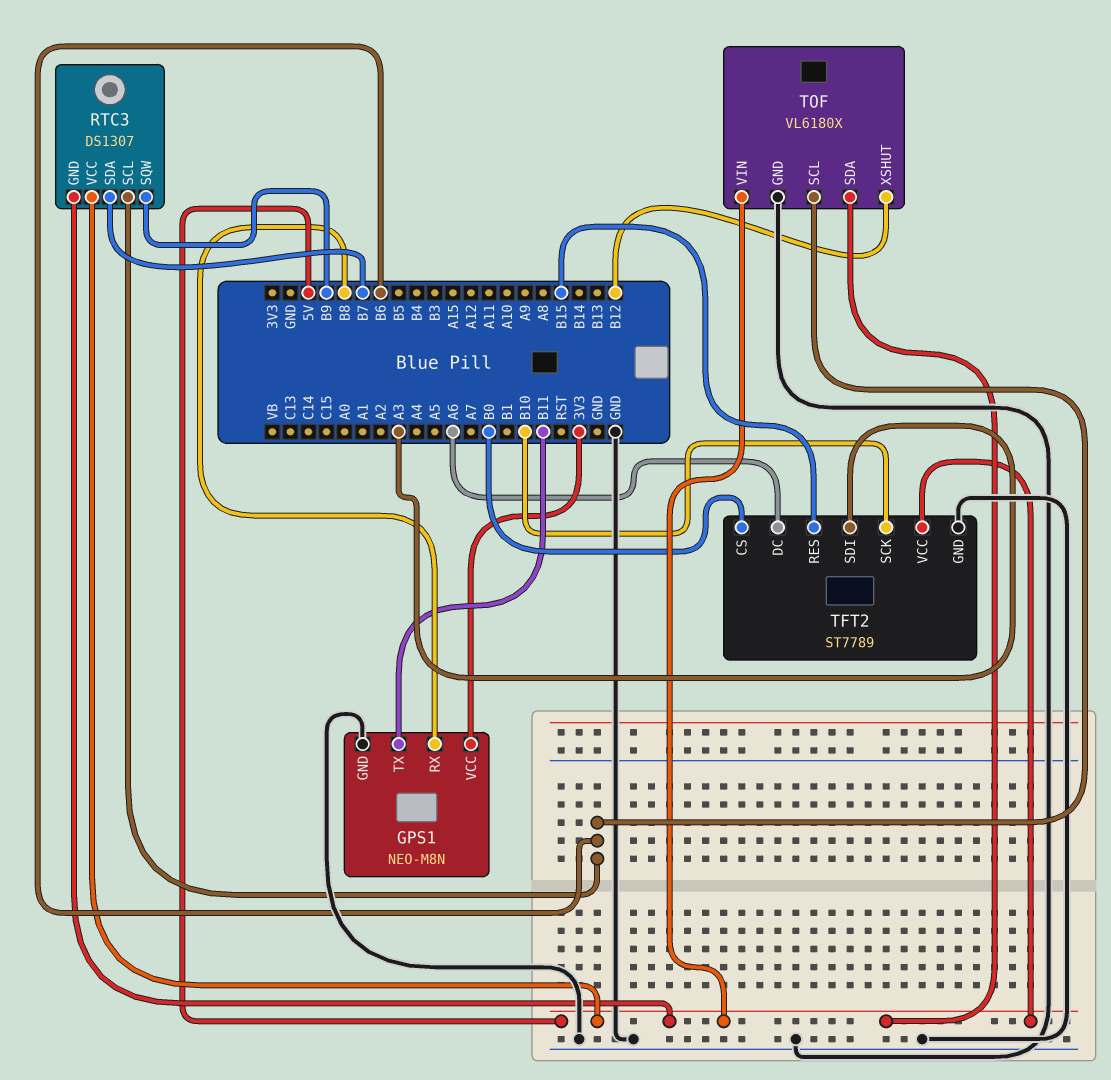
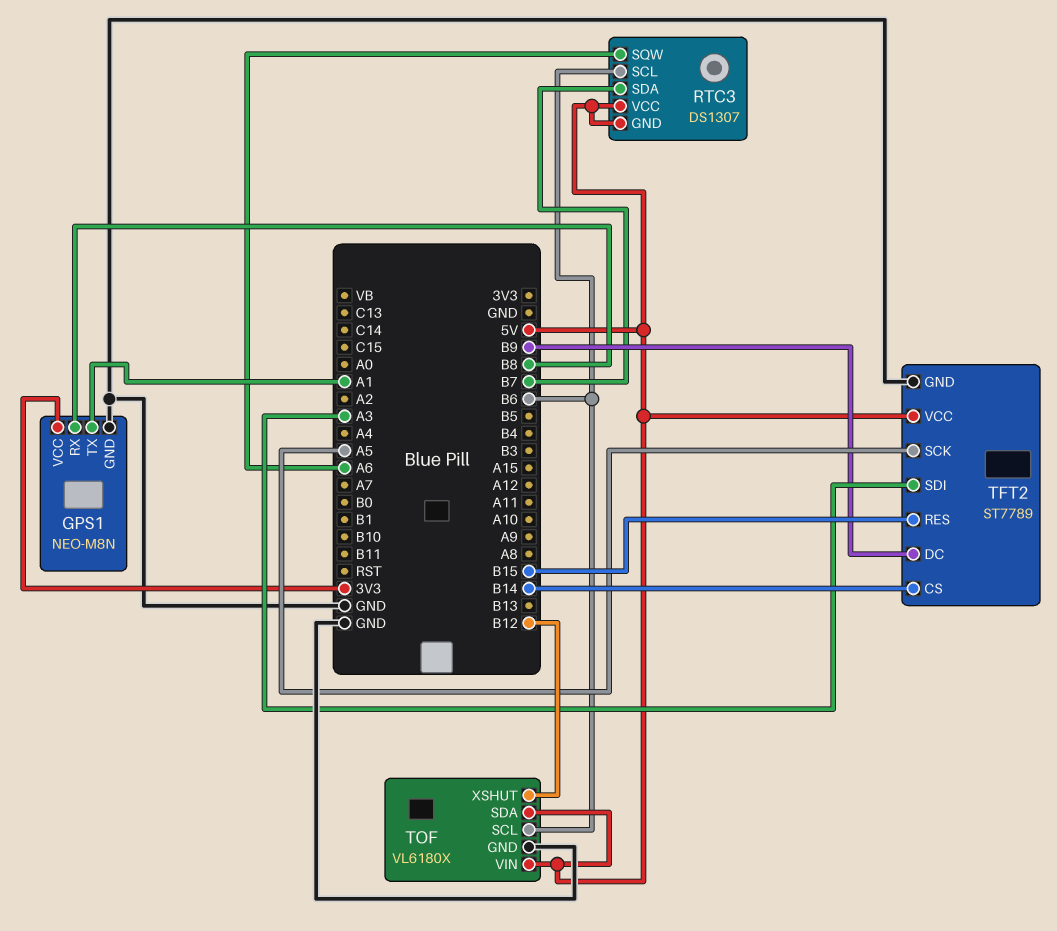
GPS1 pin TX: B11 -> A1
RTC3 pin SQW: B9 -> A6
TFT2 pin CS: B0 -> B14
TFT2 pin DC: A6 -> B9
TFT2 pin SCK: B10 -> A5

